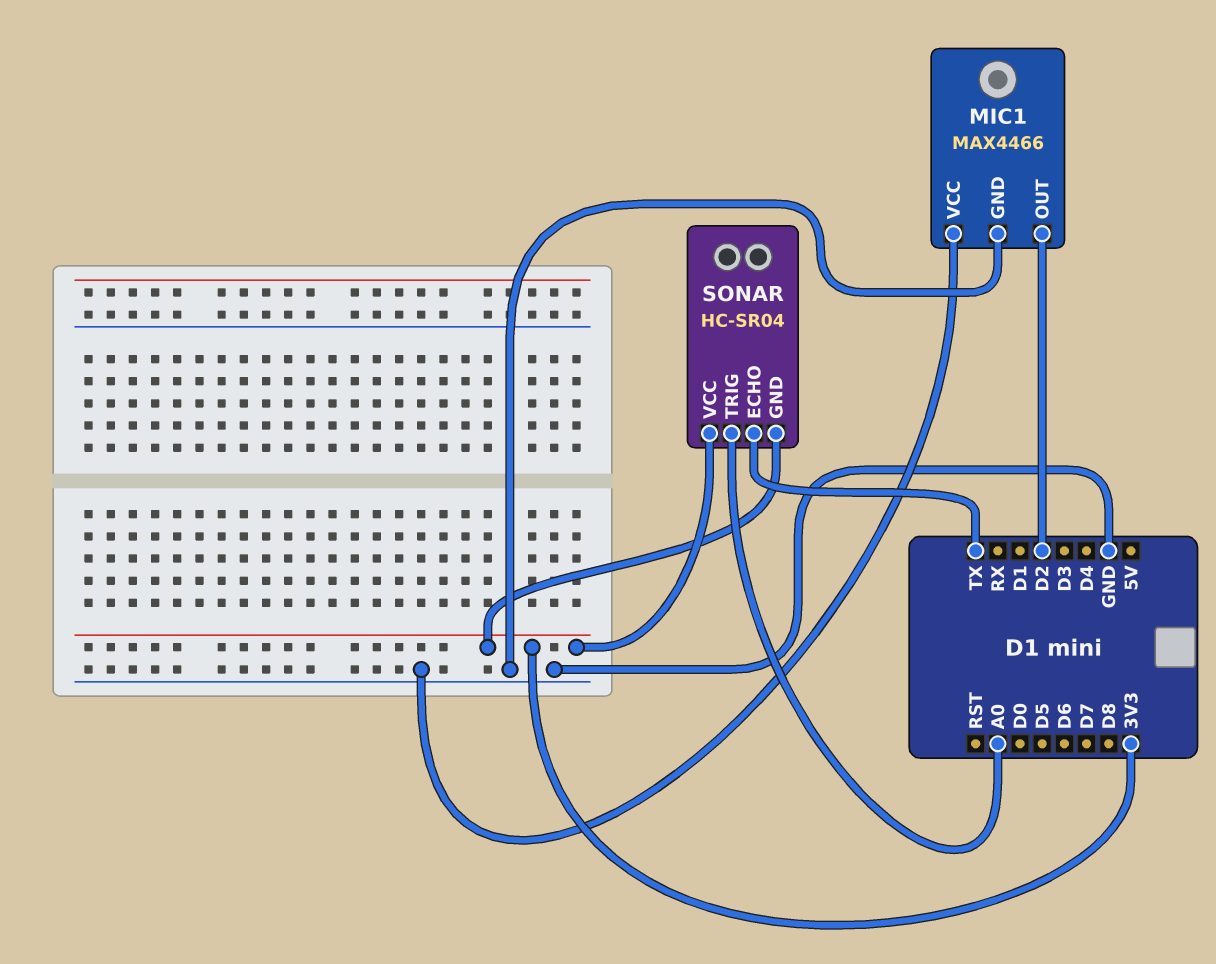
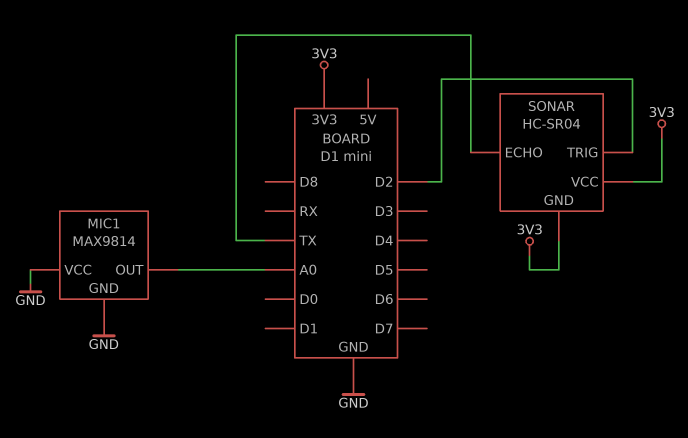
MIC1: MAX4466 -> MAX9814
MIC1 pin OUT: D2 -> A0
SONAR pin TRIG: A0 -> D2

